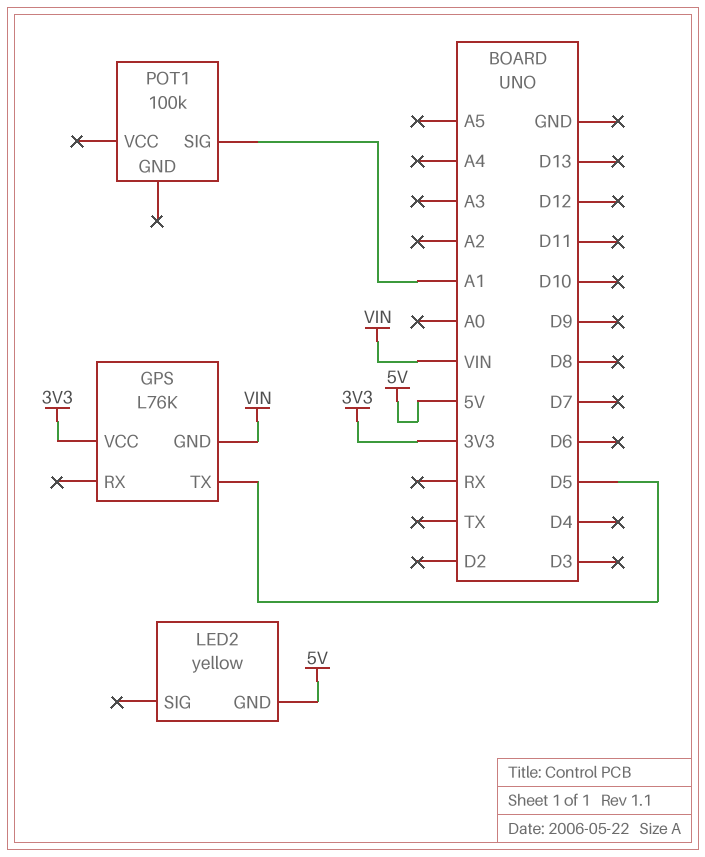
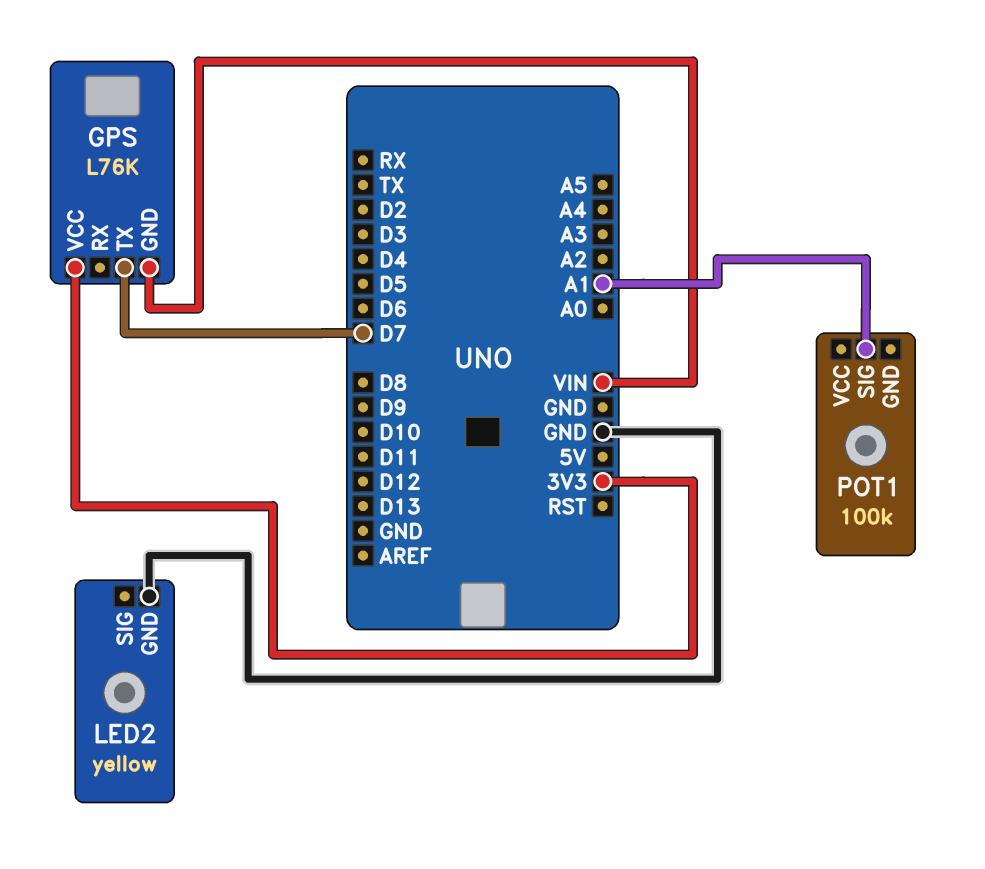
GPS pin TX: D5 -> D7
LED2 pin GND: 5V -> GND

